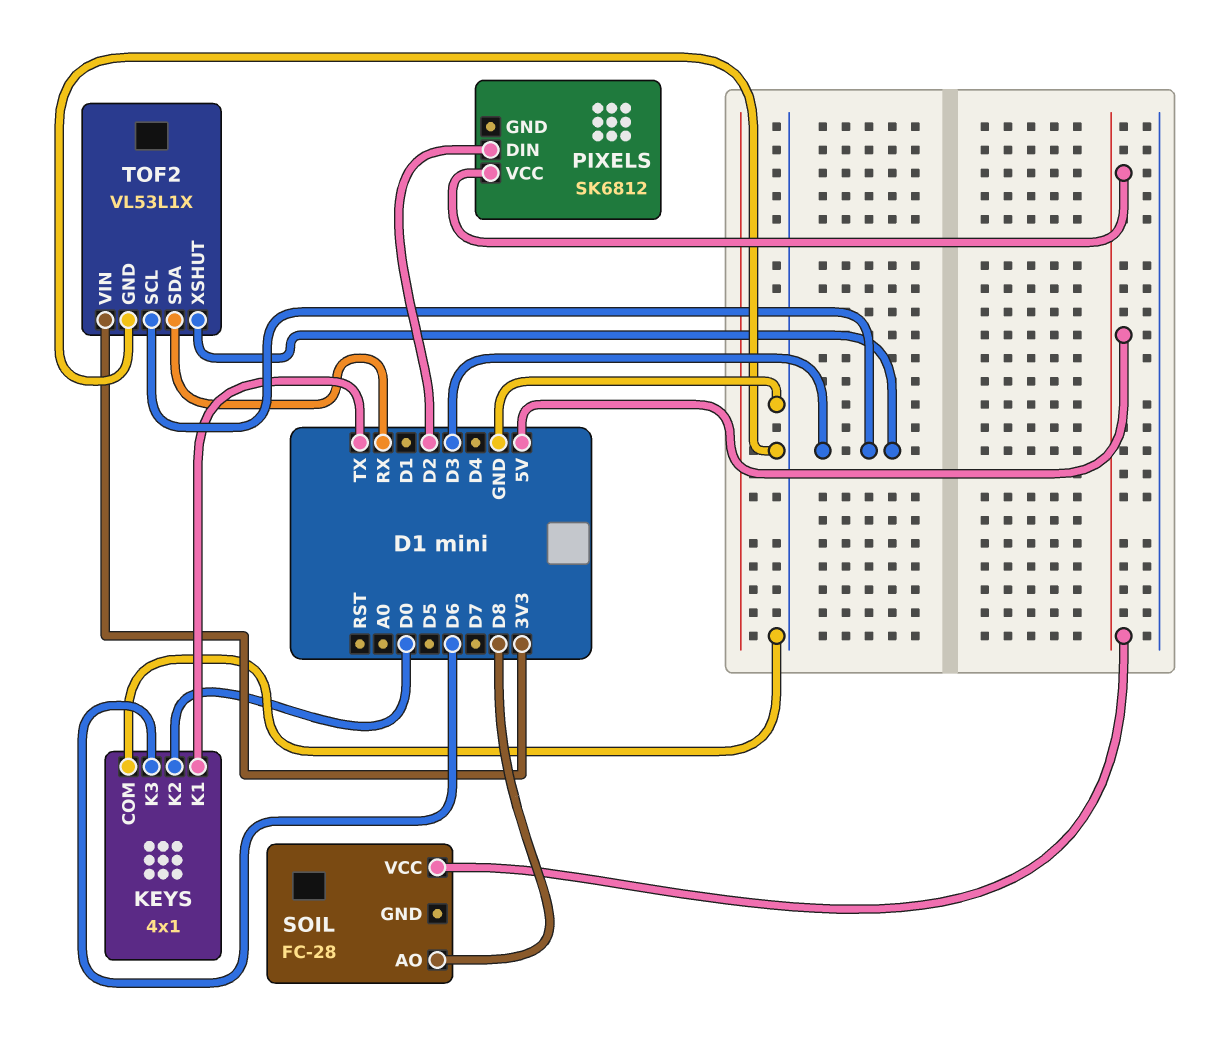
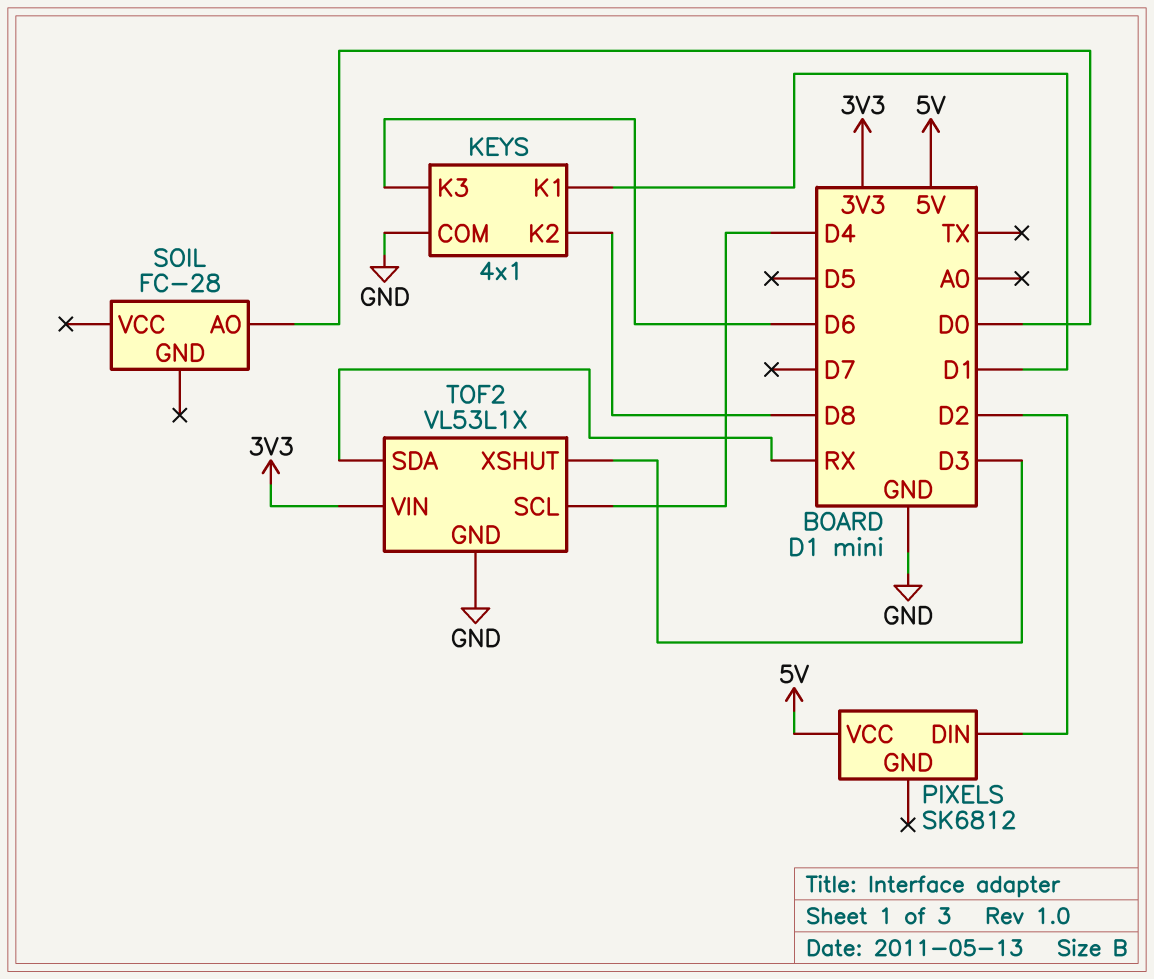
KEYS pin K1: TX -> D1
KEYS pin K2: D0 -> D8
SOIL pin AO: D8 -> D0
SOIL pin VCC: 5V -> none
TOF2 pin SCL: D3 -> D4

